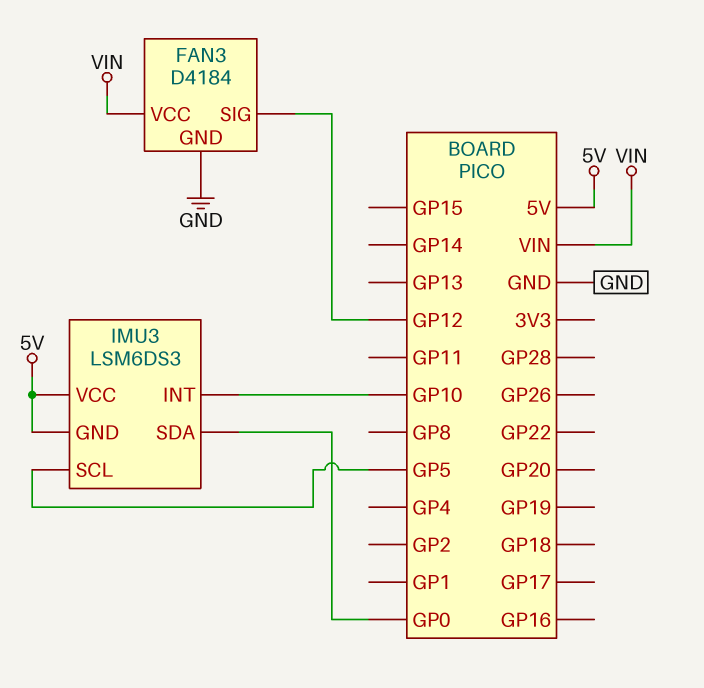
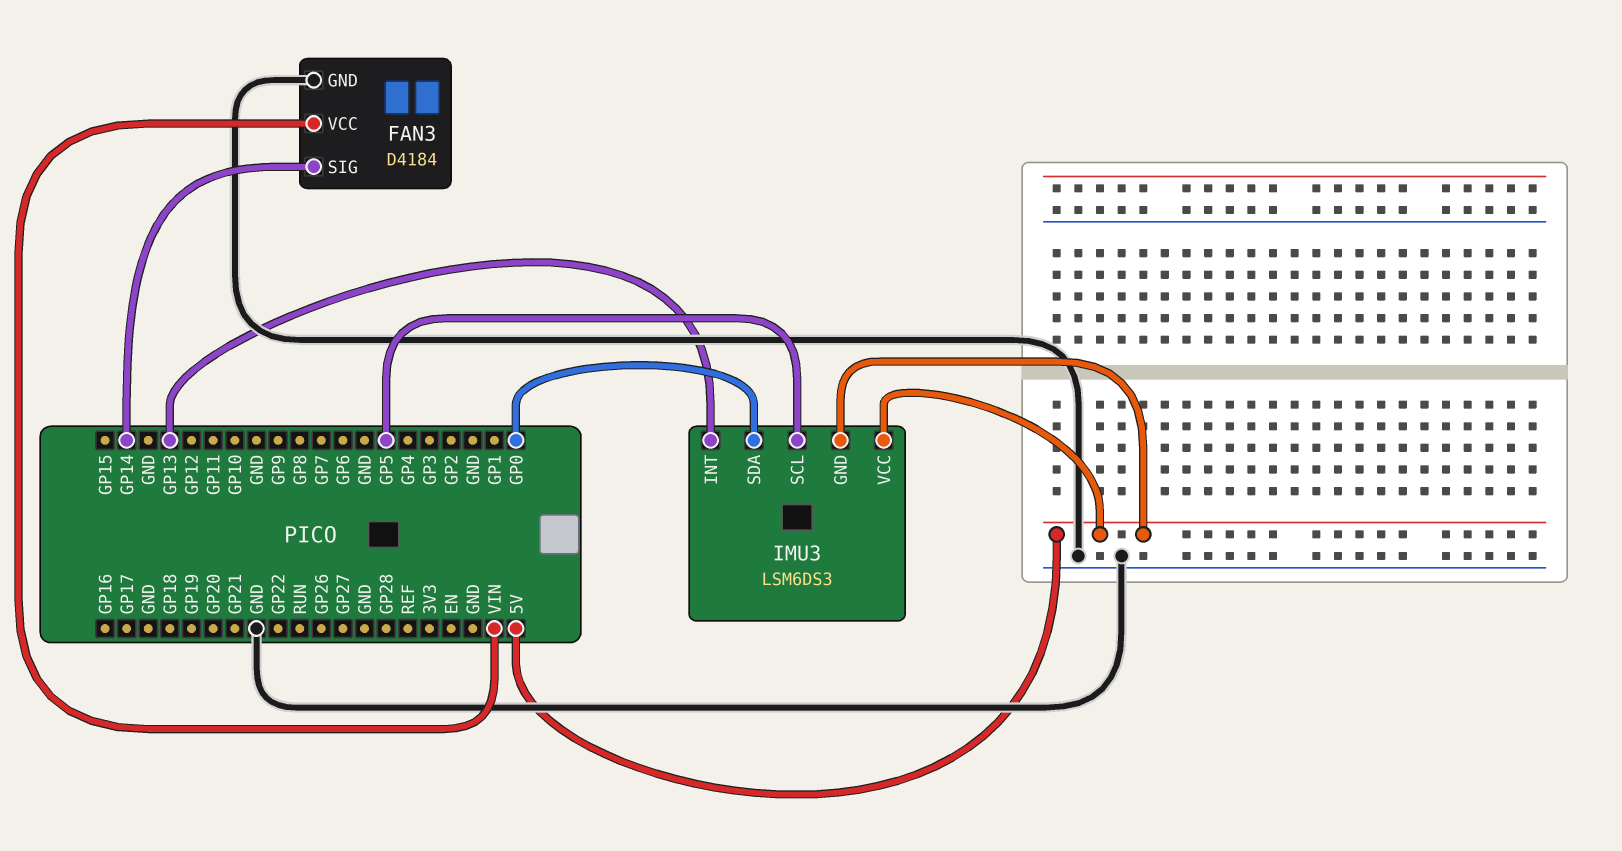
FAN3 pin SIG: GP12 -> GP14
IMU3 pin INT: GP10 -> GP13

